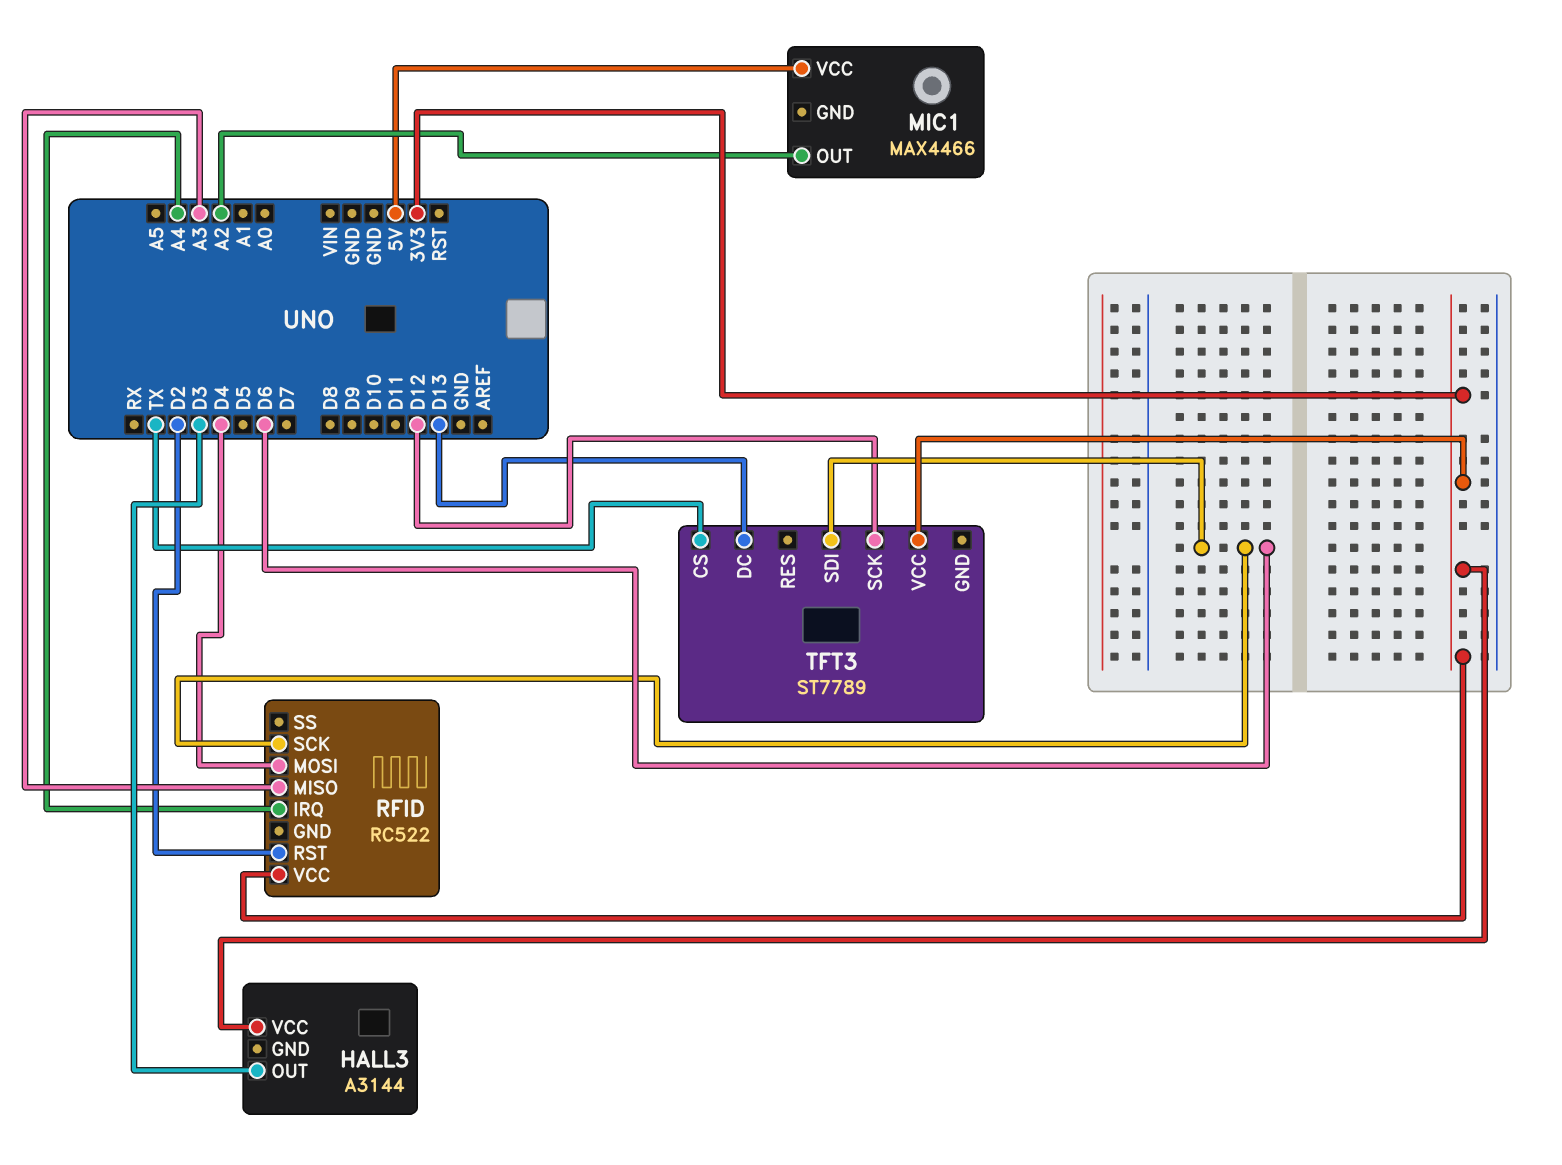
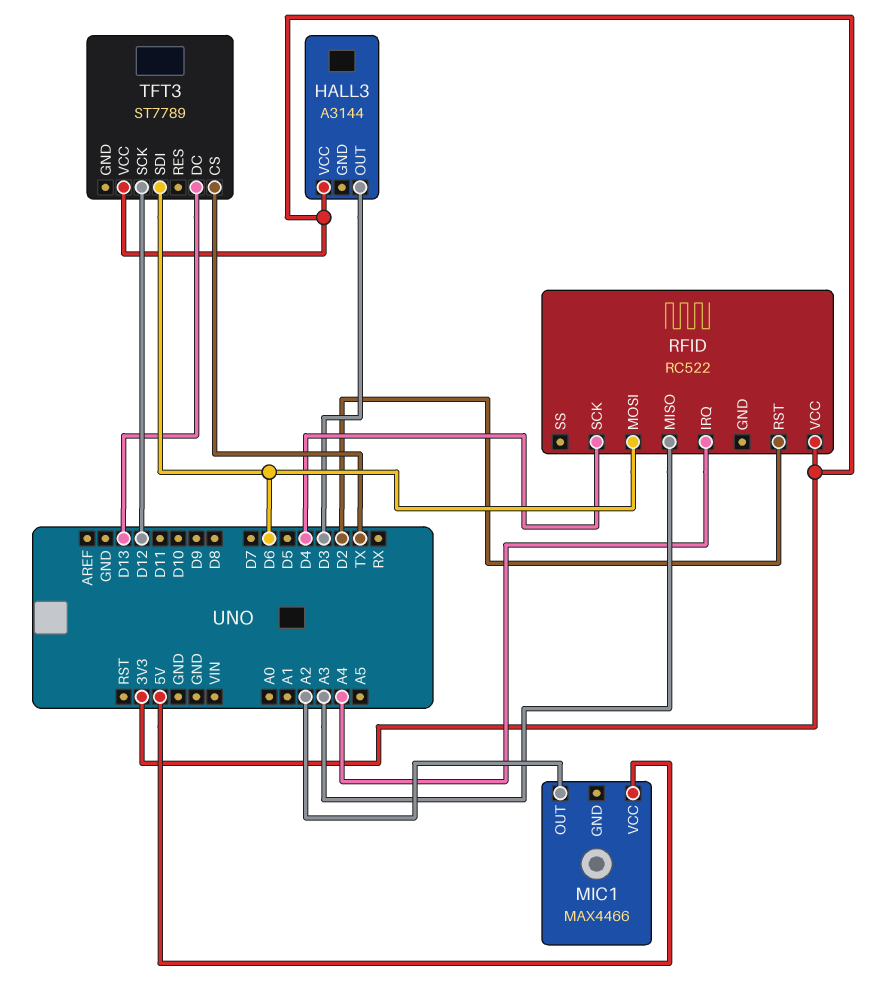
RFID pin MOSI: D4 -> D6
RFID pin SCK: D6 -> D4

